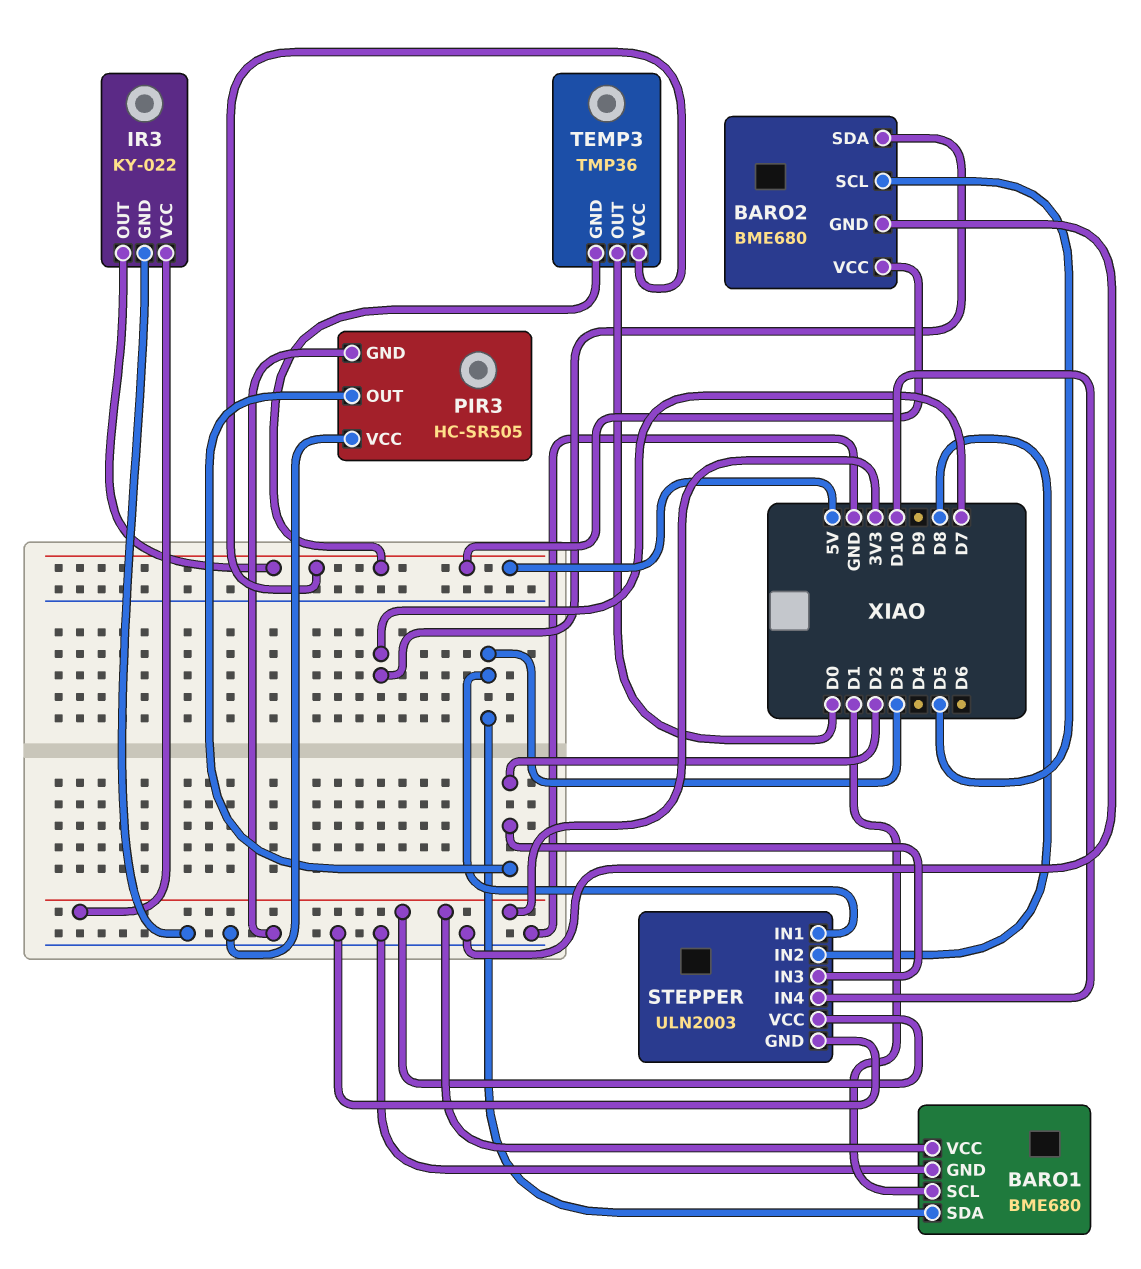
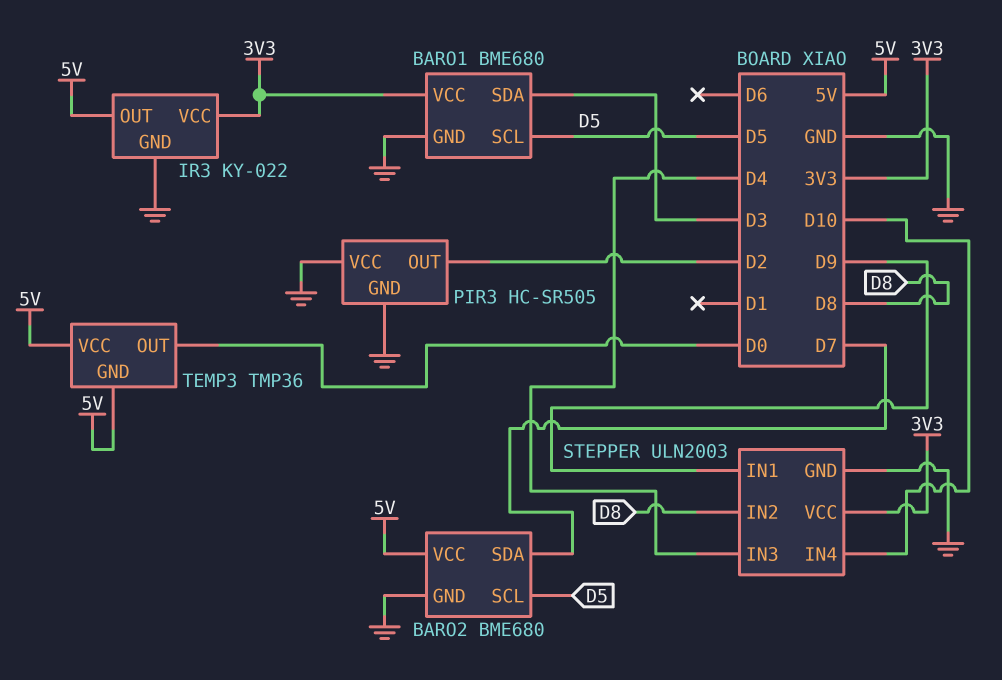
BARO1 pin SCL: D1 -> D5
STEPPER pin IN1: D3 -> D9
STEPPER pin IN3: D2 -> D4

